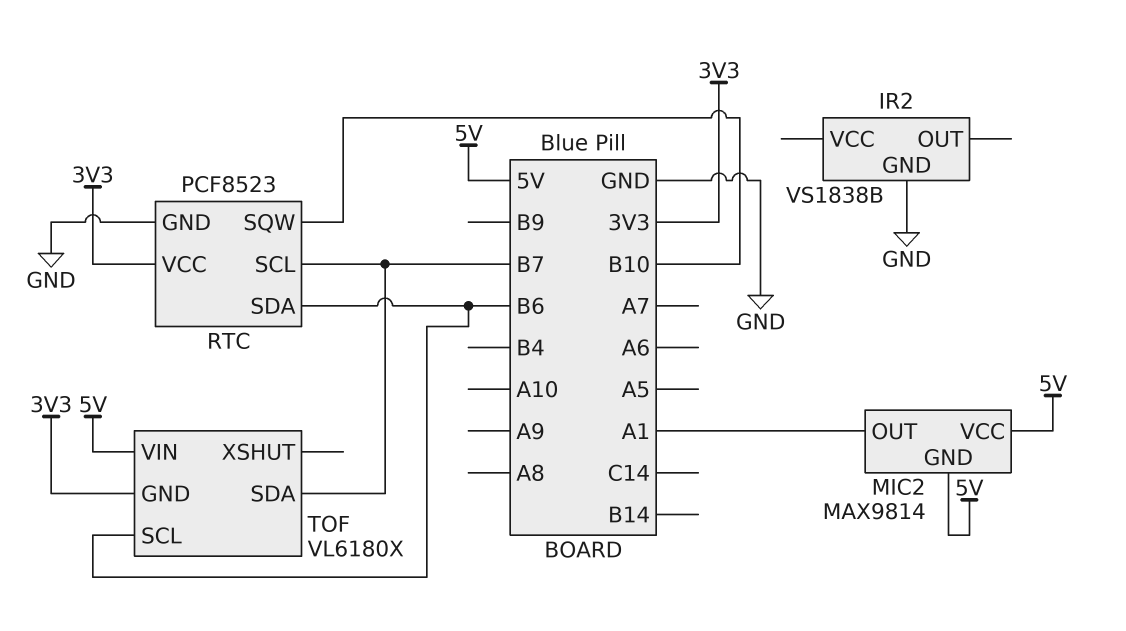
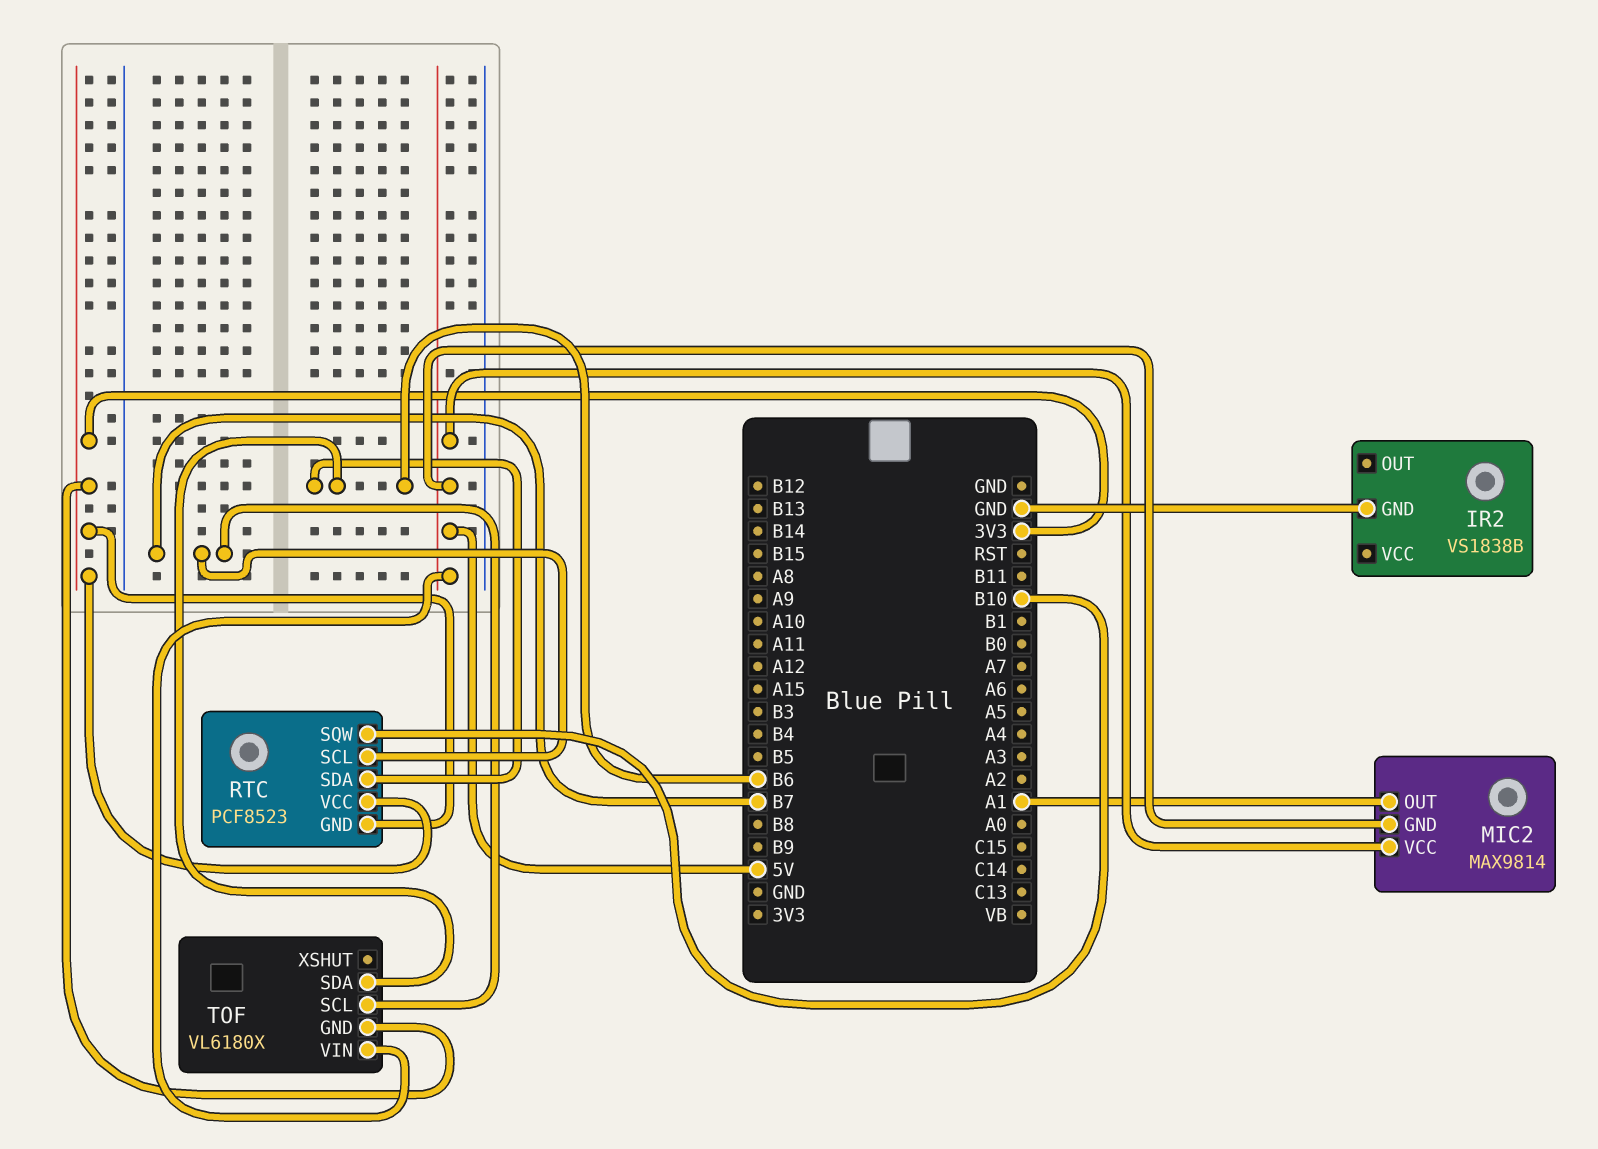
RTC pin GND: GND -> 3V3
TOF pin SCL: B6 -> B7
TOF pin SDA: B7 -> B6

